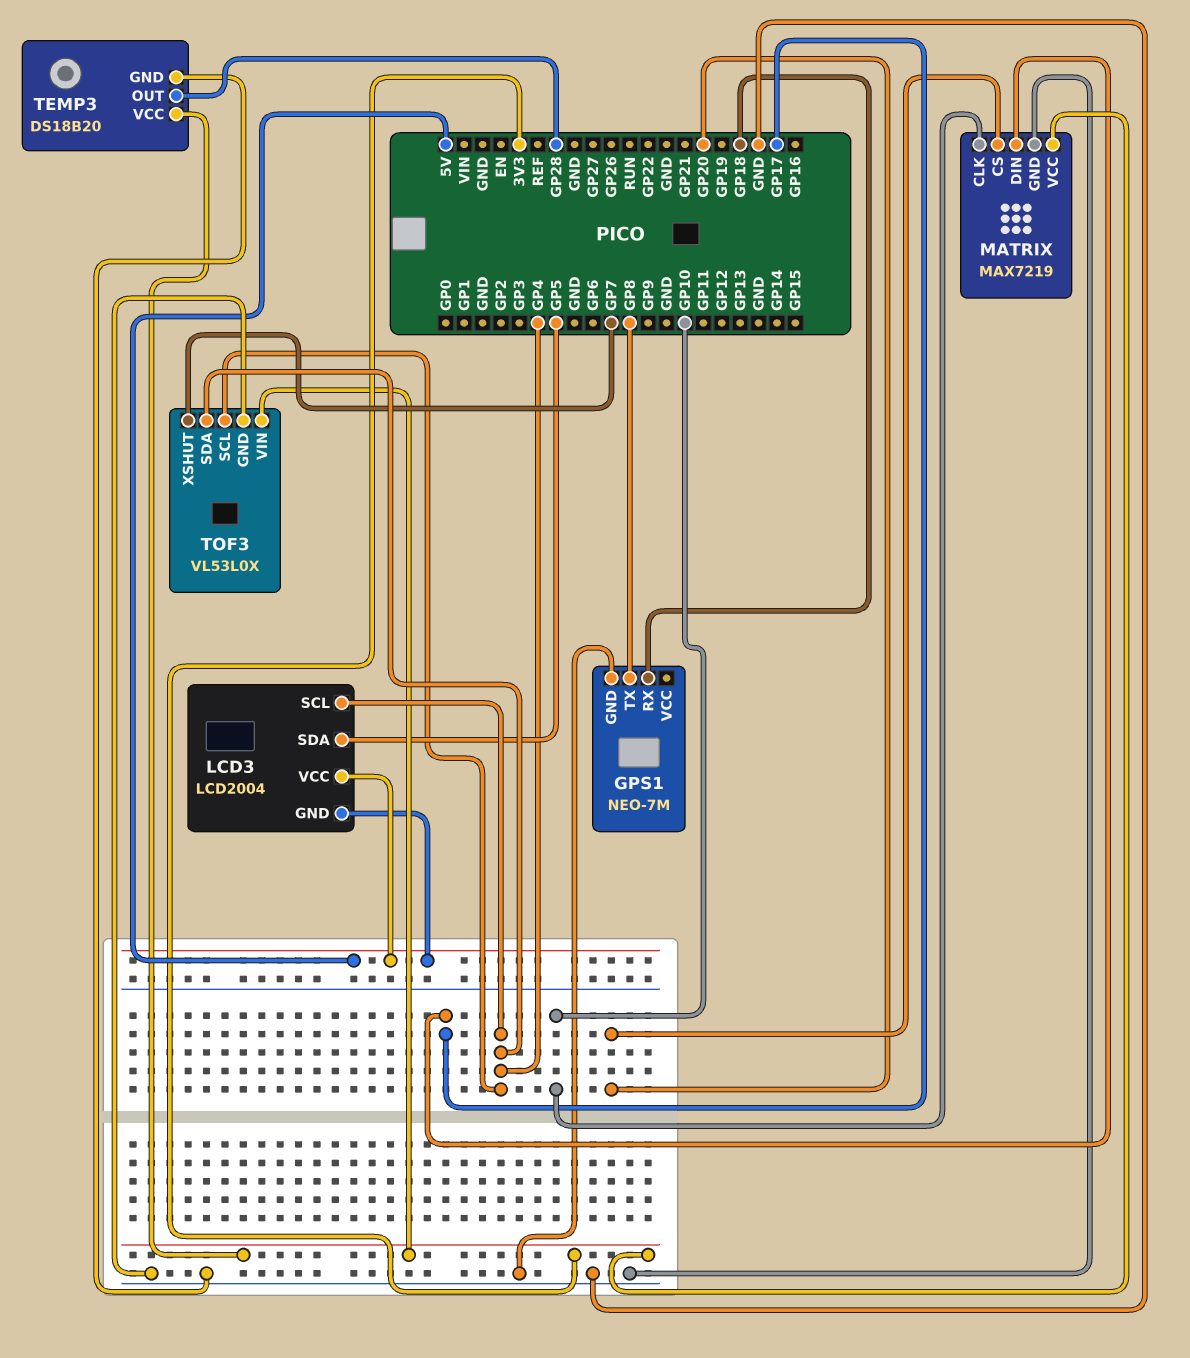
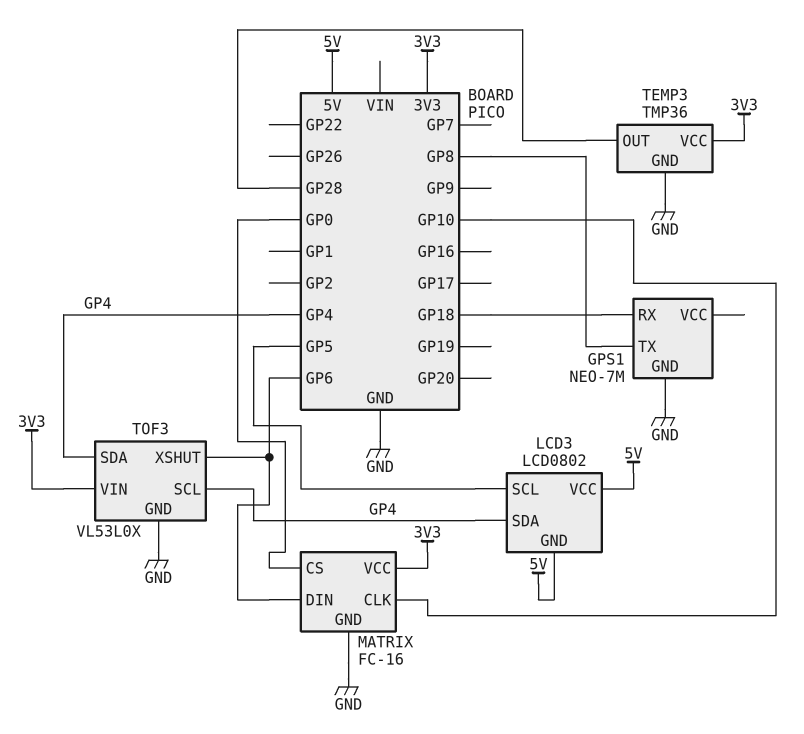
LCD3: LCD2004 -> LCD0802
LCD3 pin SCL: GP4 -> GP5
LCD3 pin SDA: GP5 -> GP4
MATRIX: MAX7219 -> FC-16
MATRIX pin CS: GP20 -> GP0
MATRIX pin DIN: GP17 -> GP6
TEMP3: DS18B20 -> TMP36
TOF3 pin XSHUT: GP7 -> GP6

